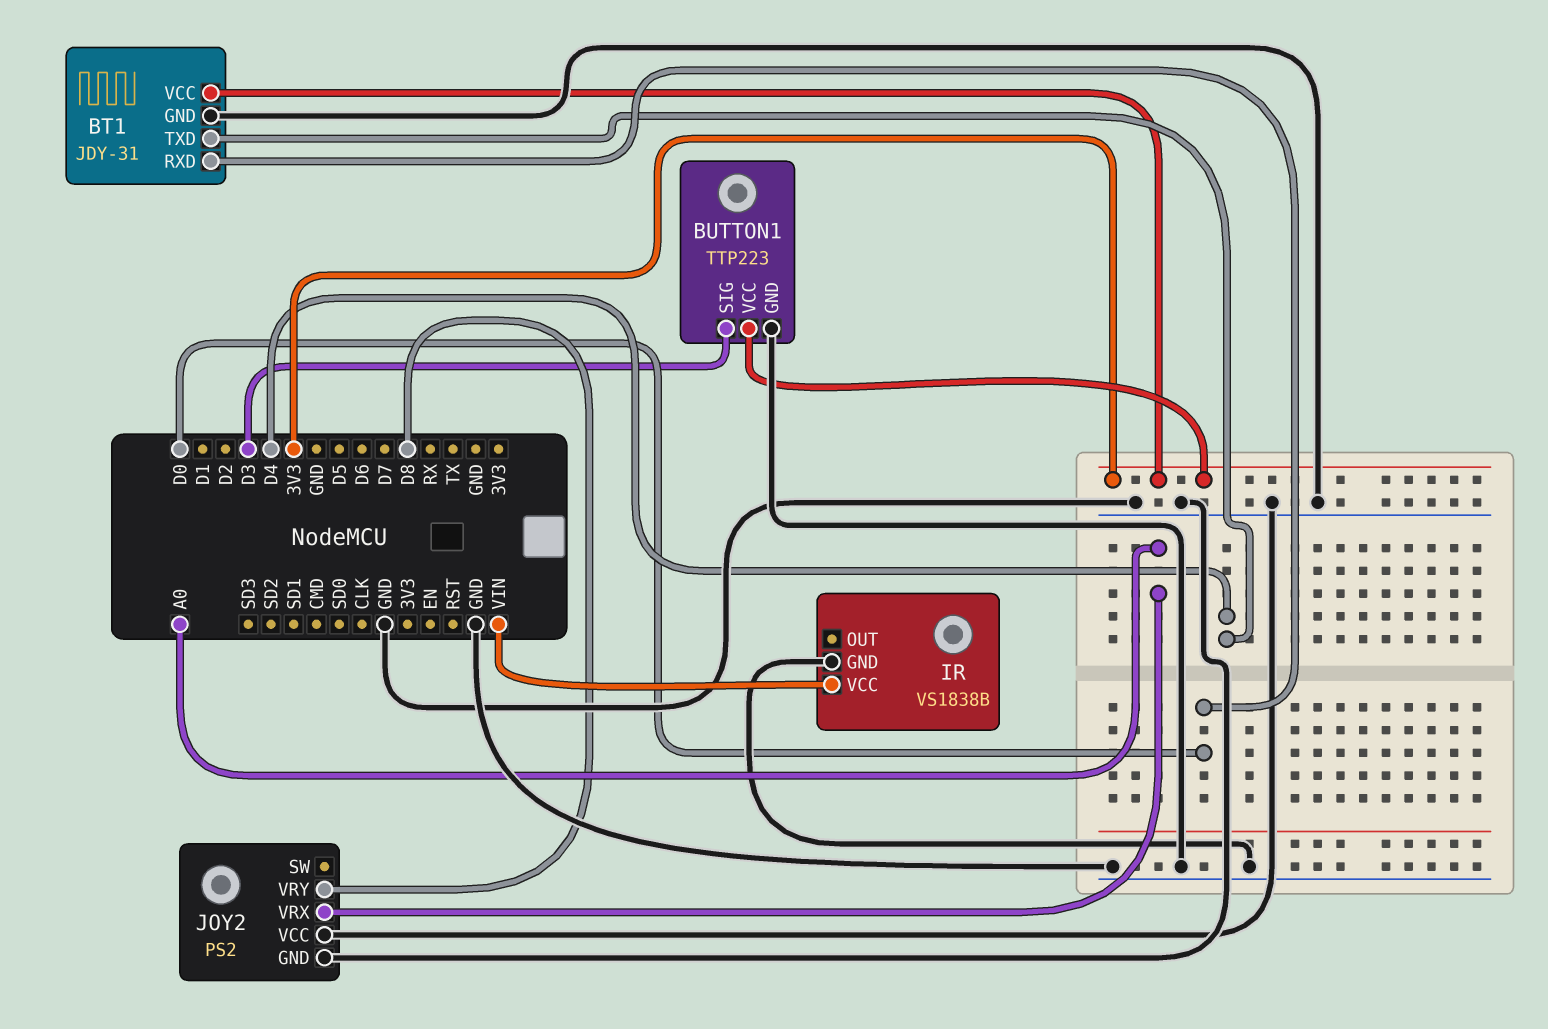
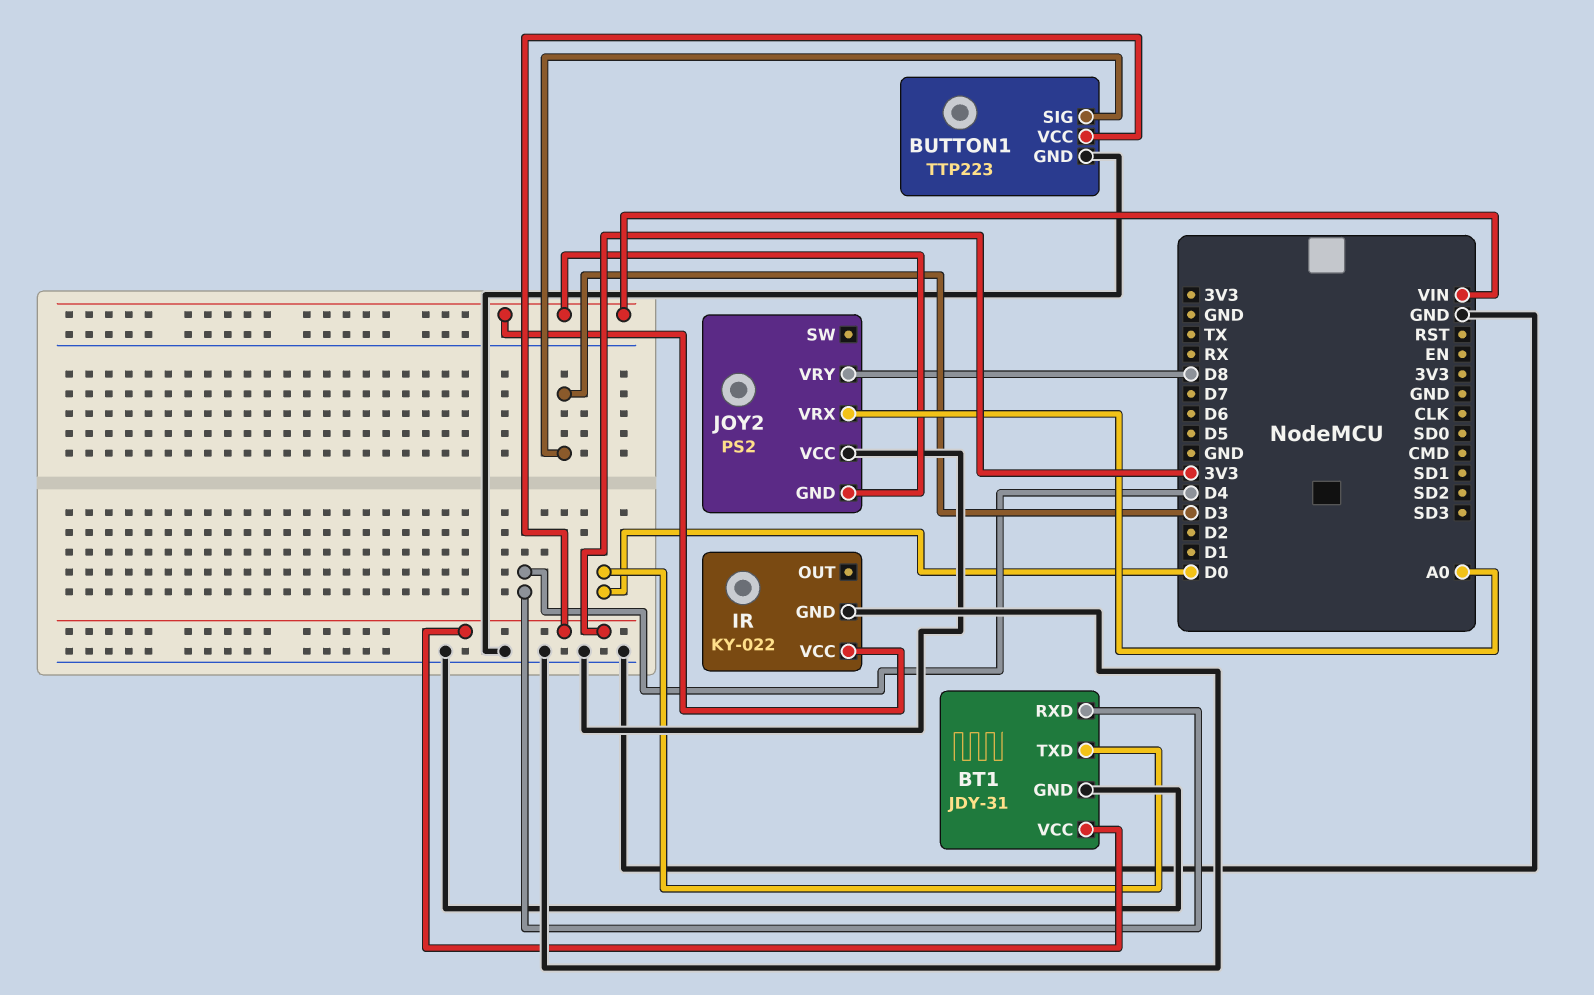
BT1 pin RXD: D0 -> D4
BT1 pin TXD: D4 -> D0
IR: VS1838B -> KY-022
JOY2 pin GND: GND -> VIN

